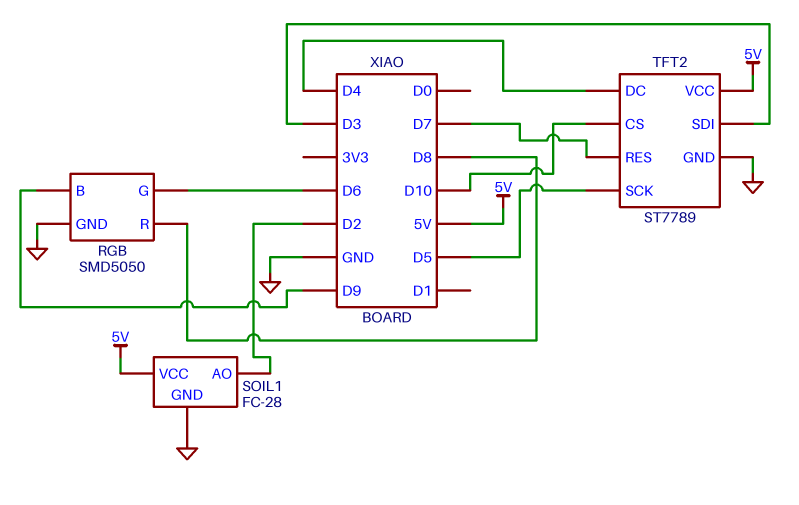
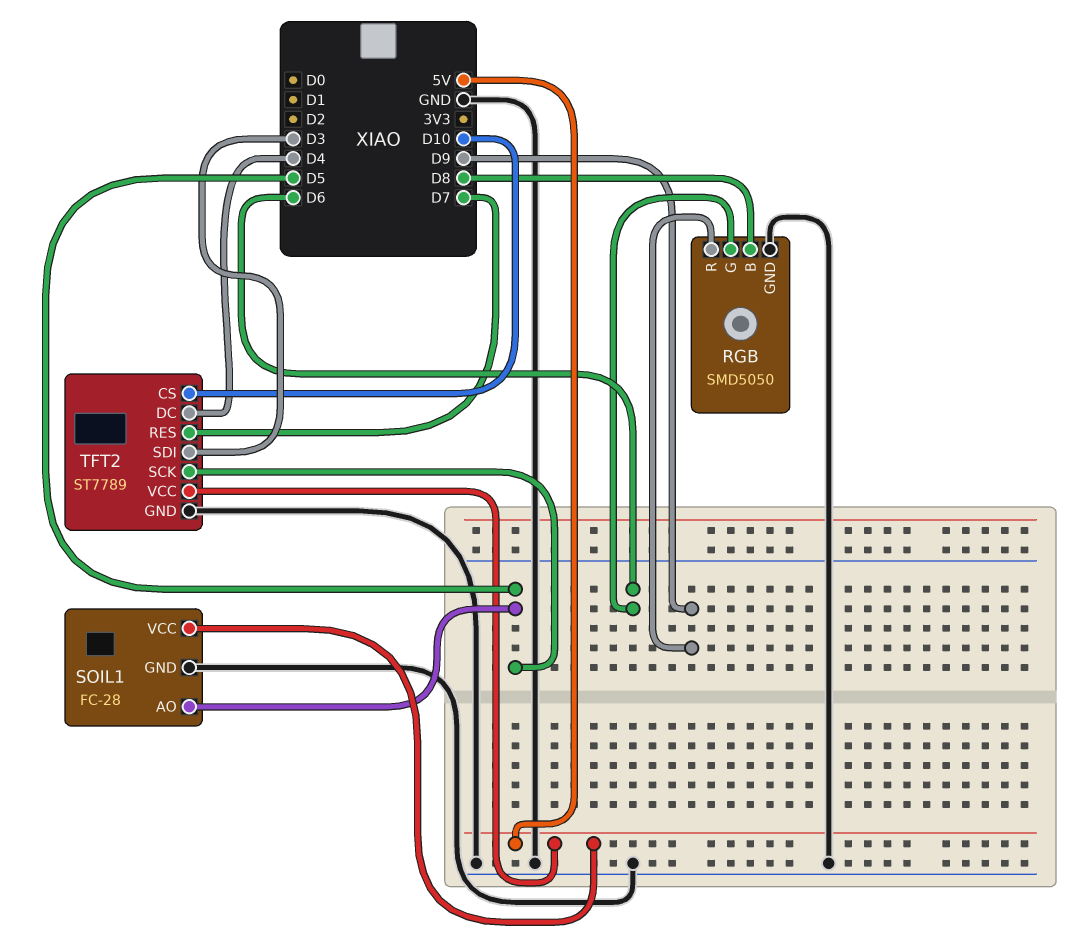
RGB pin B: D9 -> D8
RGB pin R: D8 -> D9
SOIL1 pin AO: D2 -> D5

